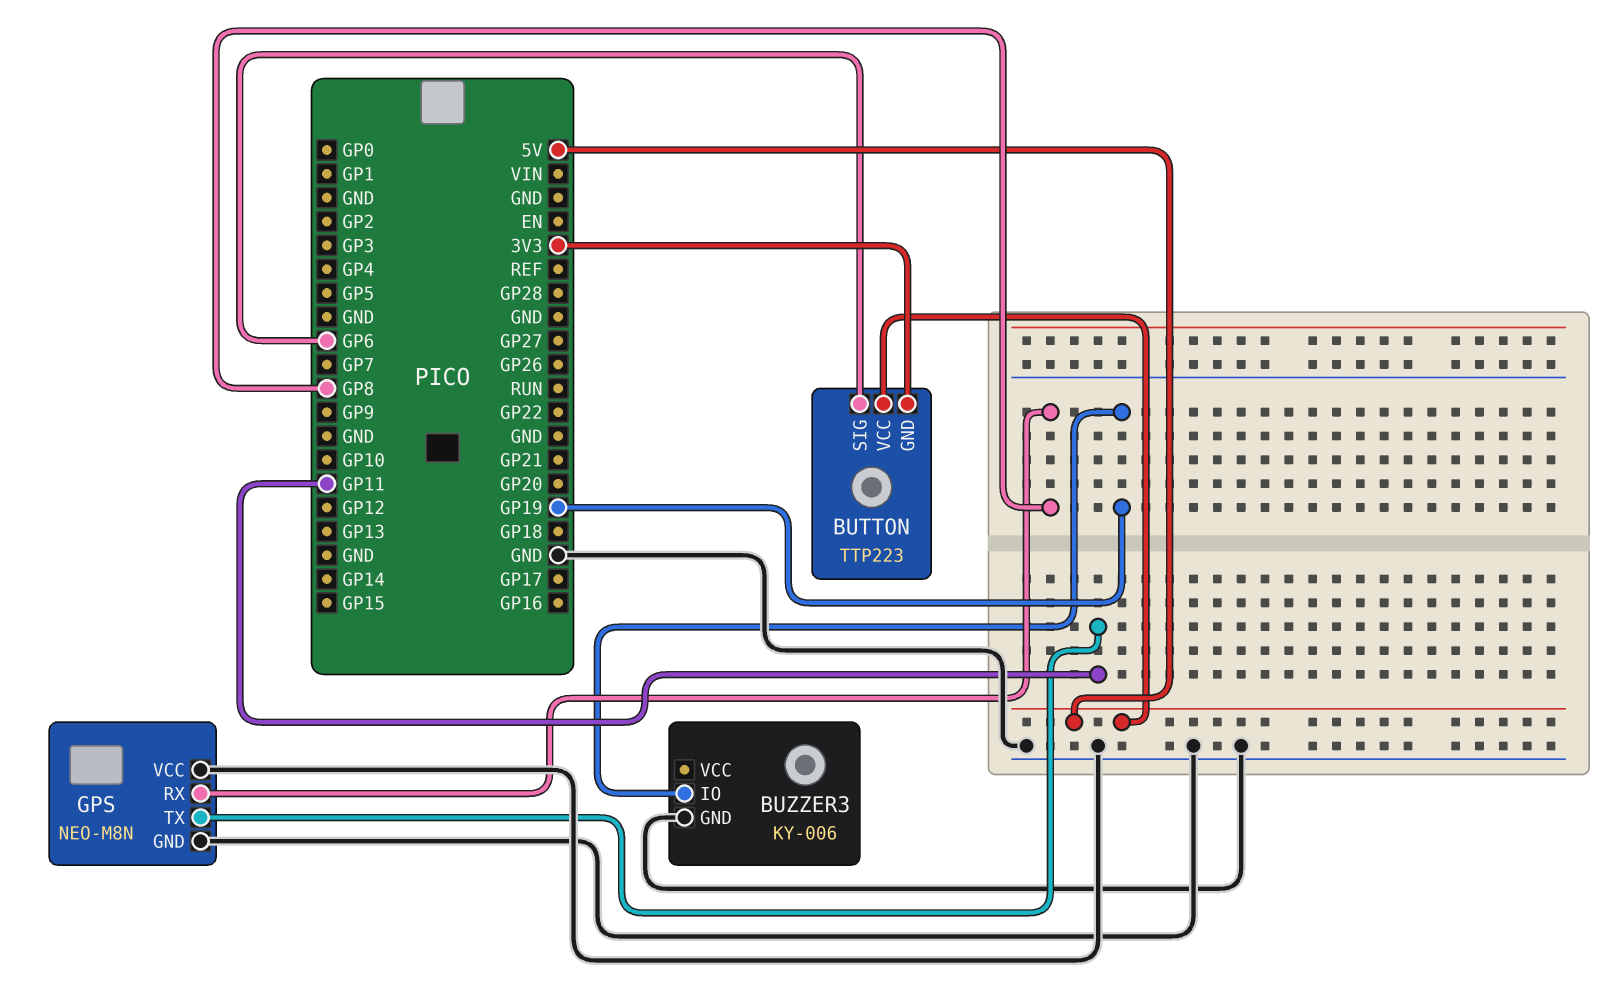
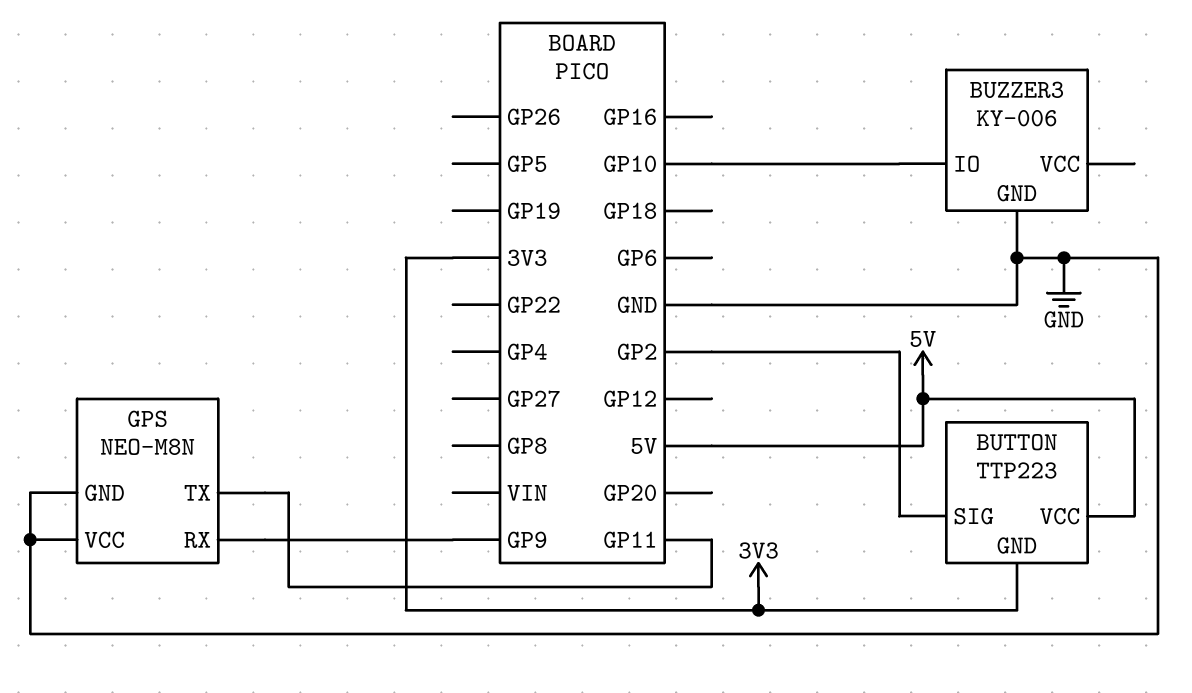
BUTTON pin SIG: GP6 -> GP2
BUZZER3 pin IO: GP19 -> GP10
GPS pin RX: GP8 -> GP9

